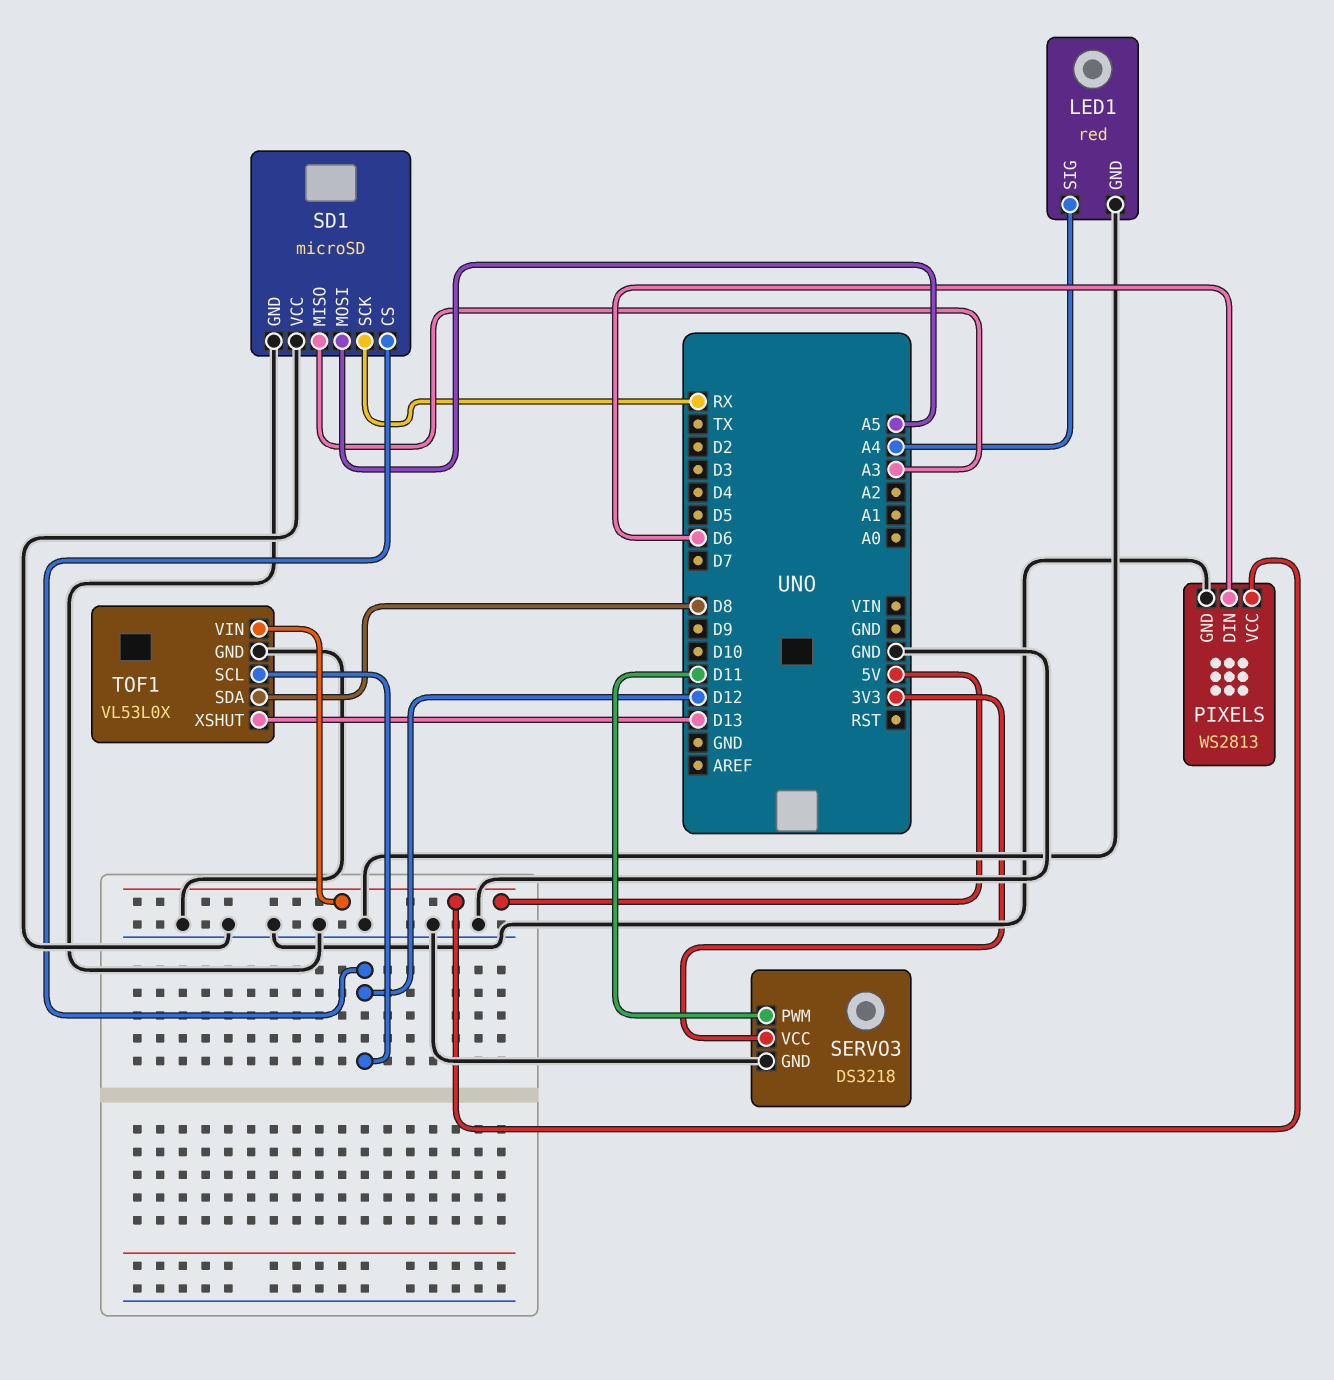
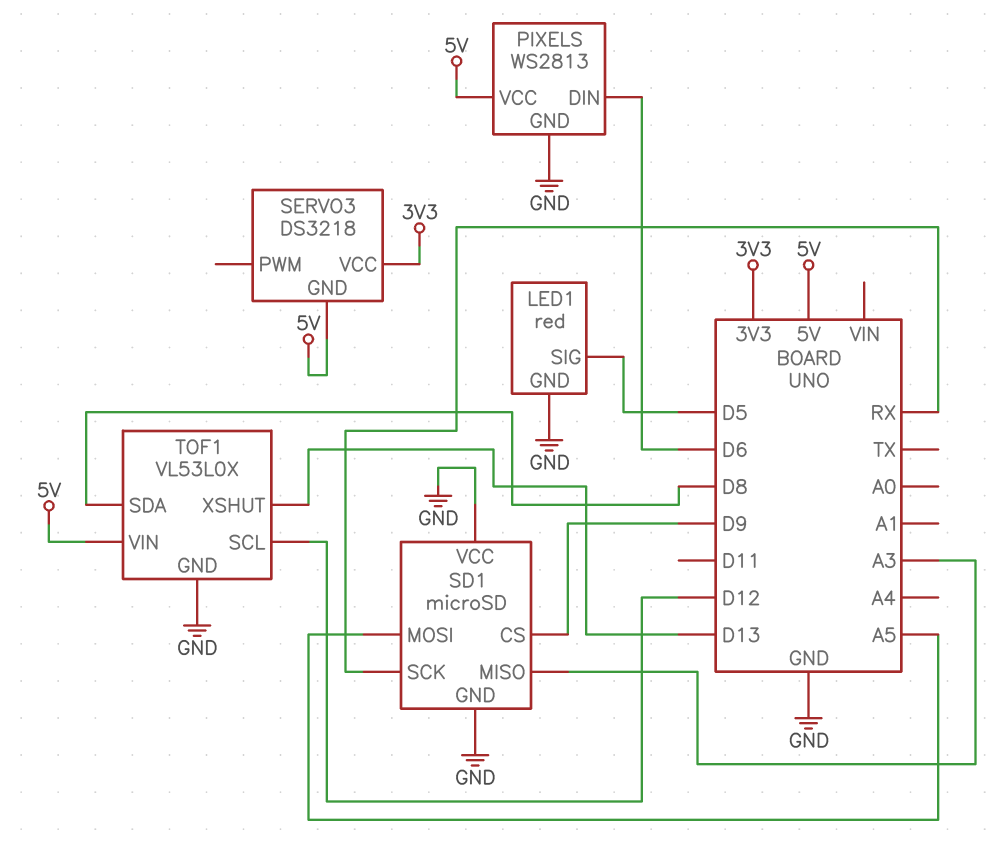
LED1 pin SIG: A4 -> D5
SD1 pin CS: D12 -> D9
SERVO3 pin GND: GND -> 5V
SERVO3 pin PWM: D11 -> none

